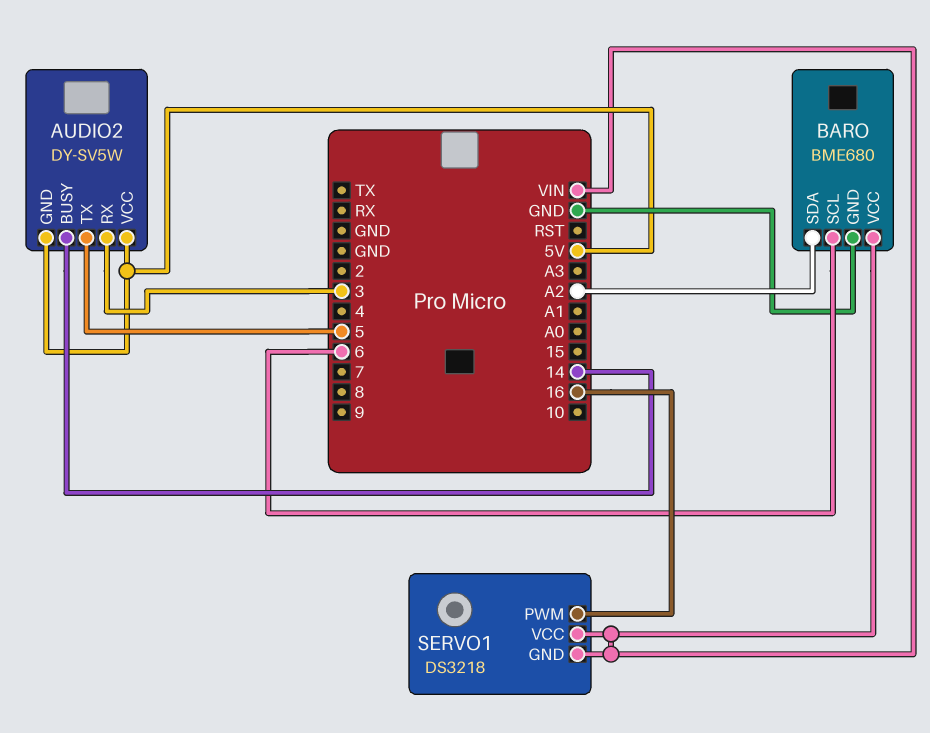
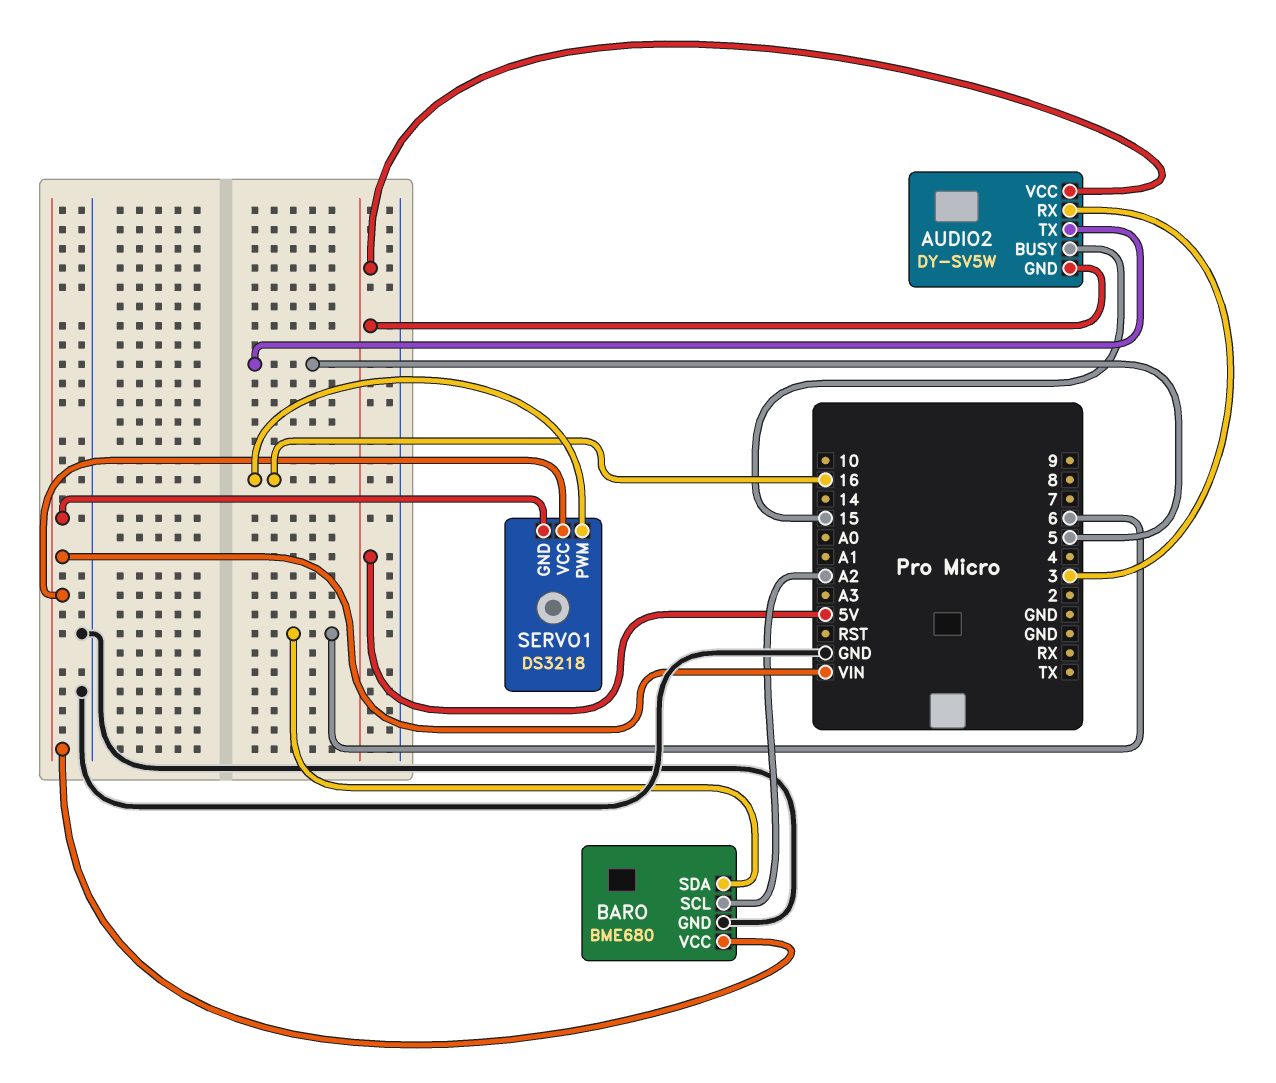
AUDIO2 pin BUSY: 14 -> 15
BARO pin SCL: 6 -> A2
BARO pin SDA: A2 -> 6

